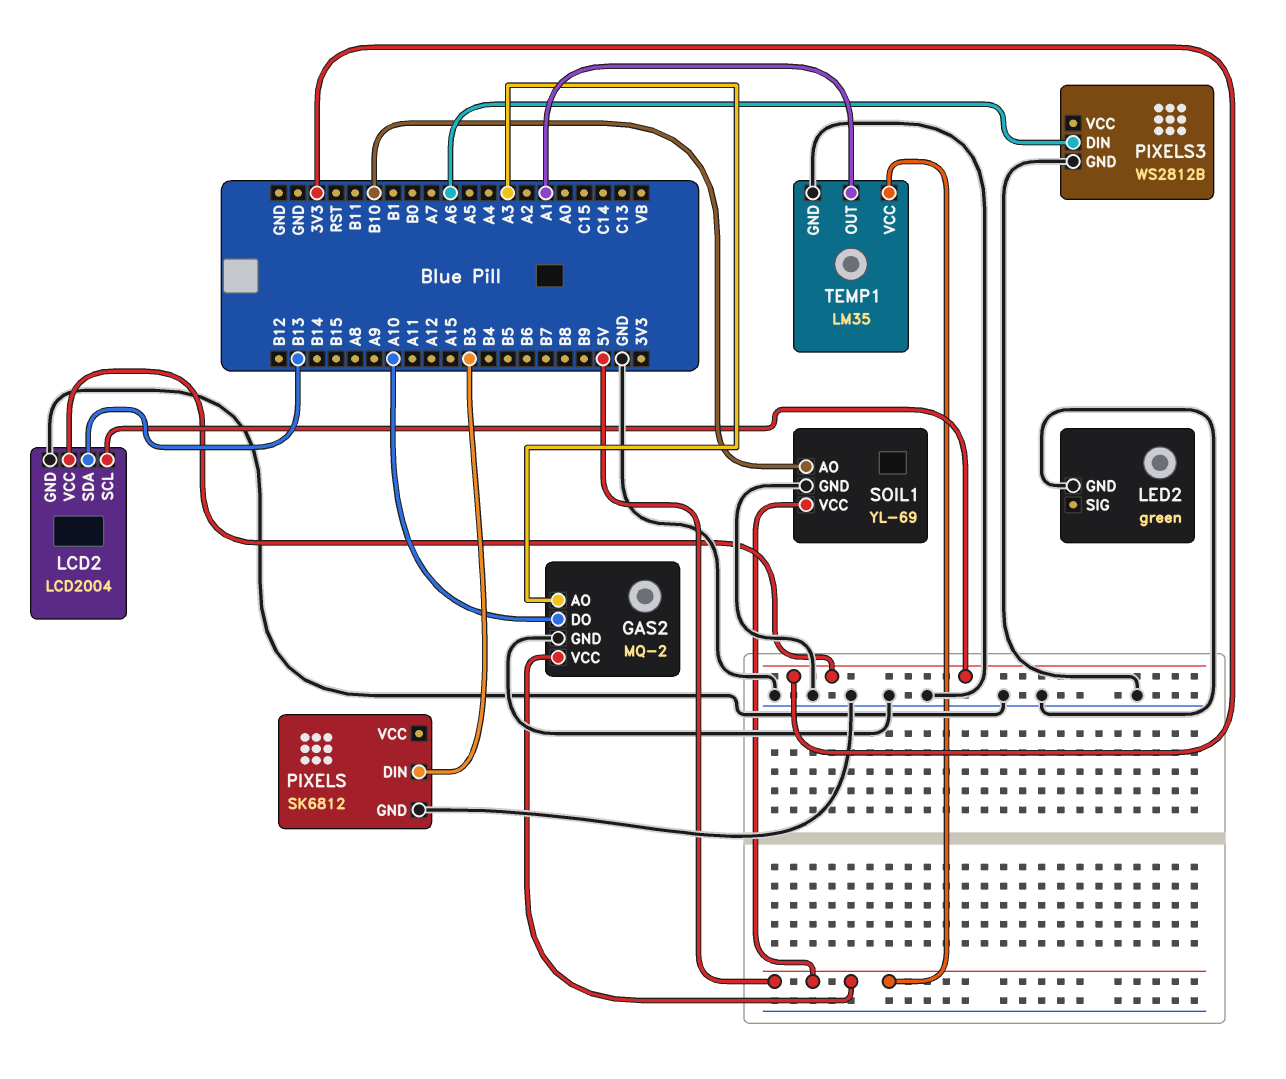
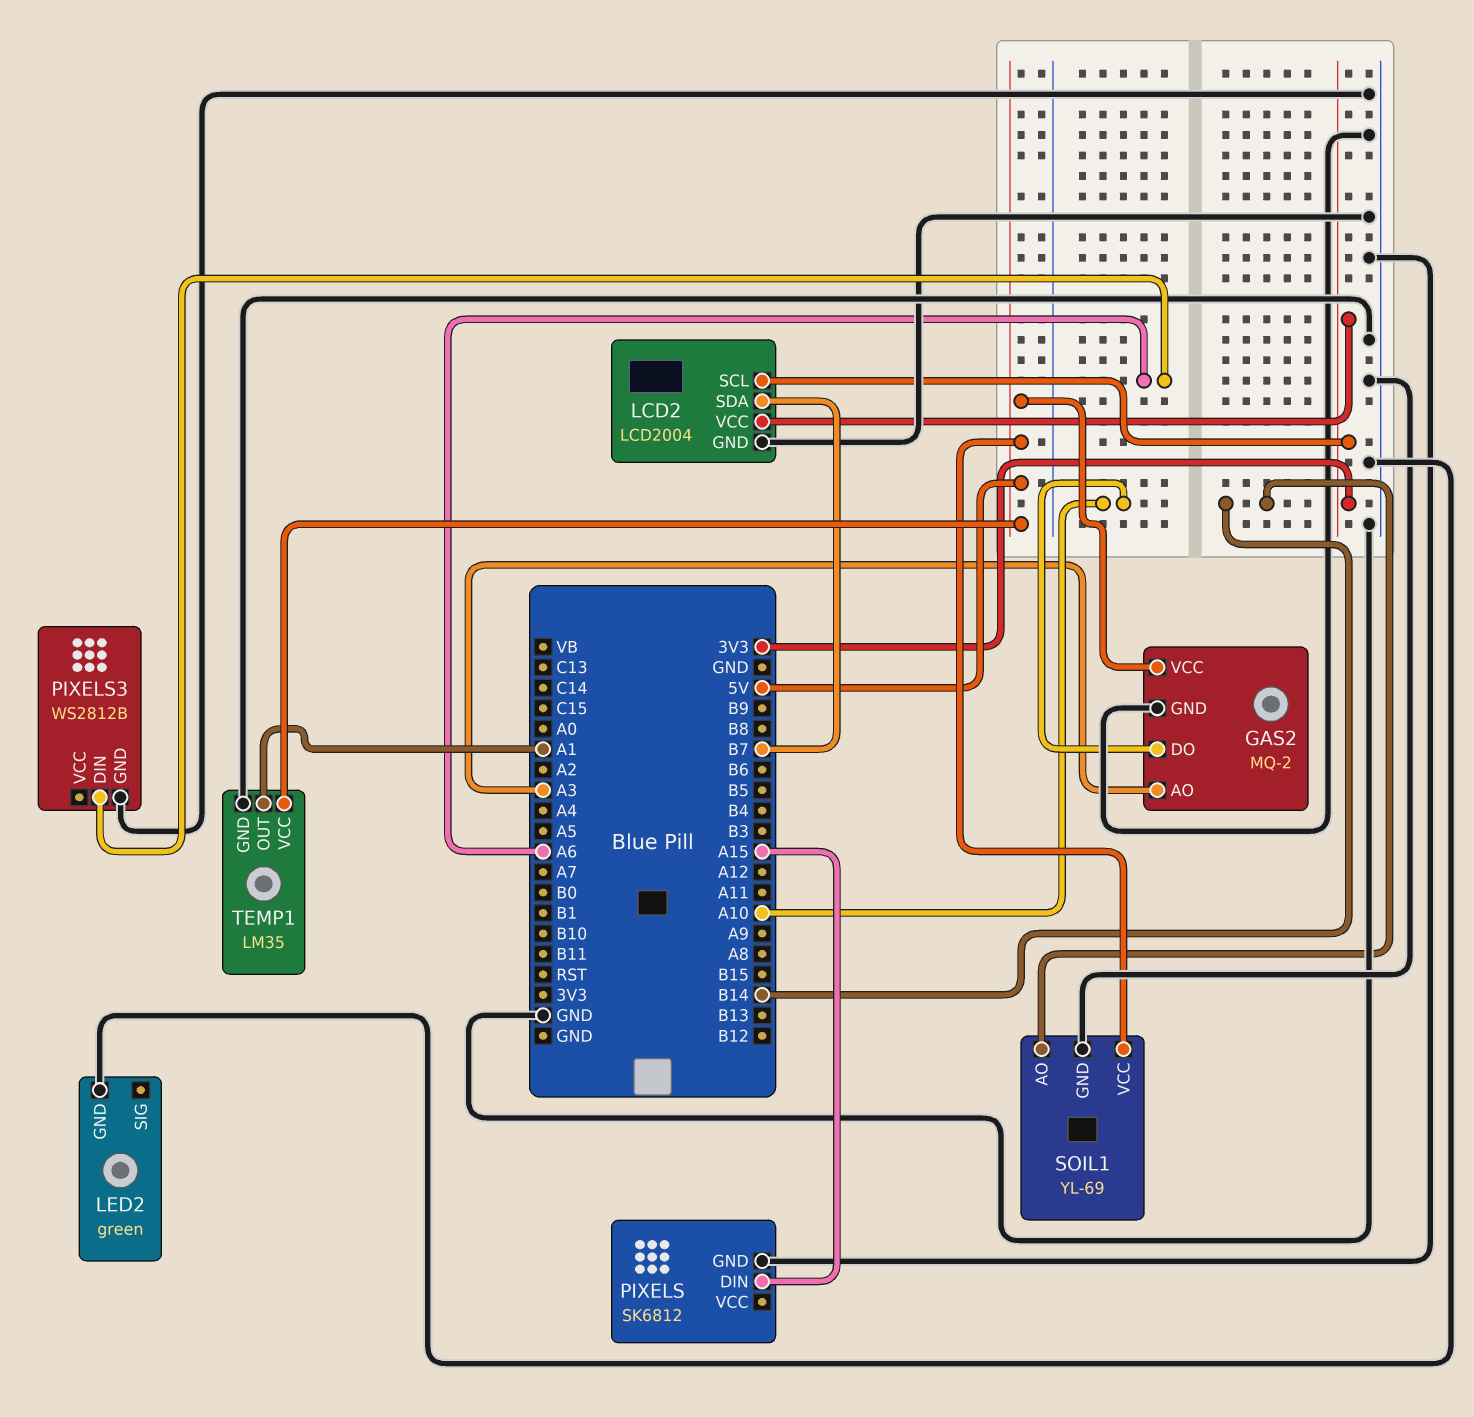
LCD2 pin SDA: B13 -> B7
PIXELS pin DIN: B3 -> A15
SOIL1 pin AO: B10 -> B14

